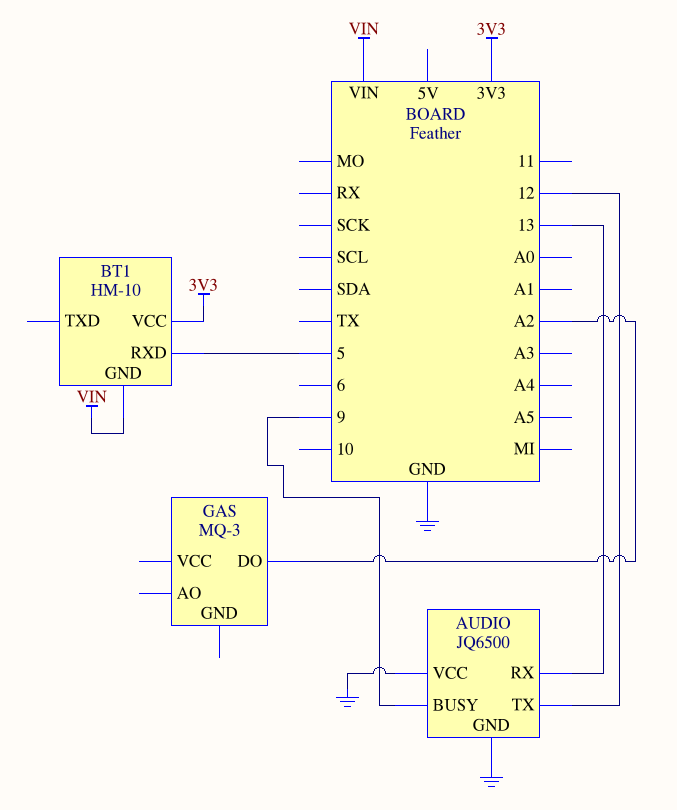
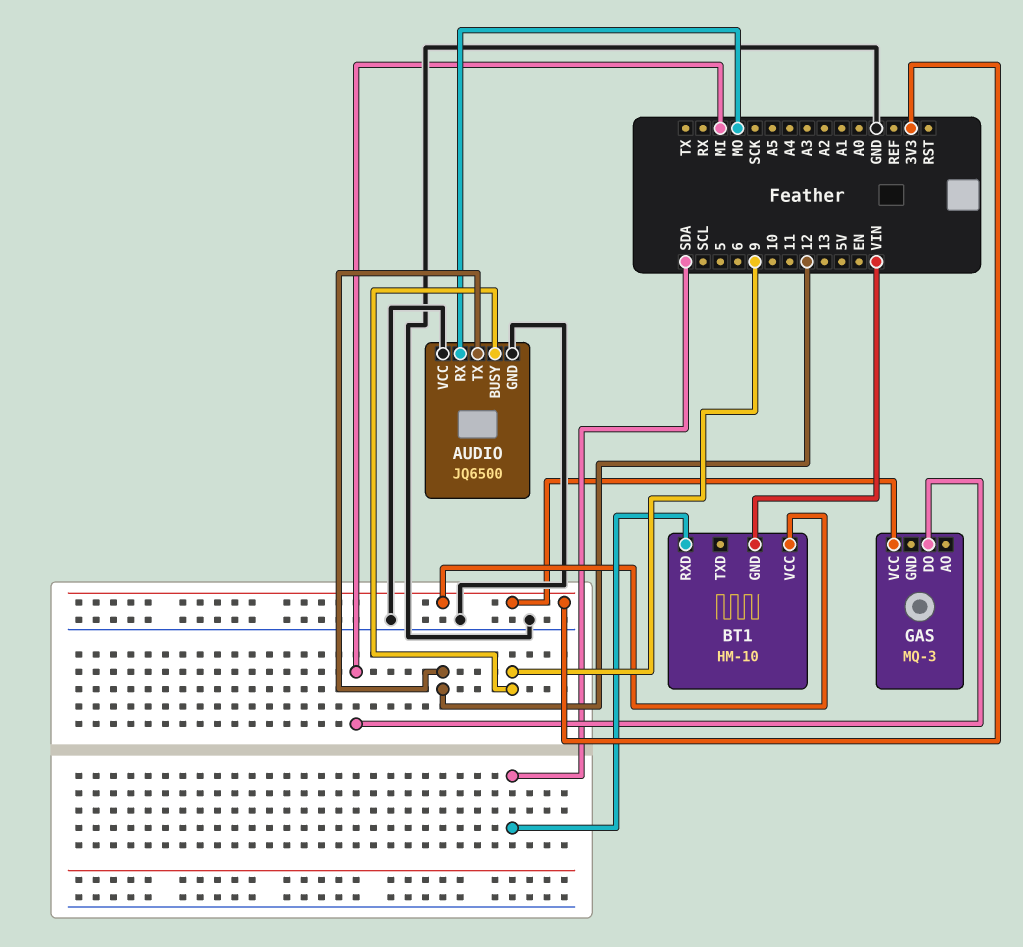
AUDIO pin RX: 13 -> MO
BT1 pin RXD: 5 -> SDA
GAS pin DO: A2 -> MI
GAS pin VCC: none -> 3V3

